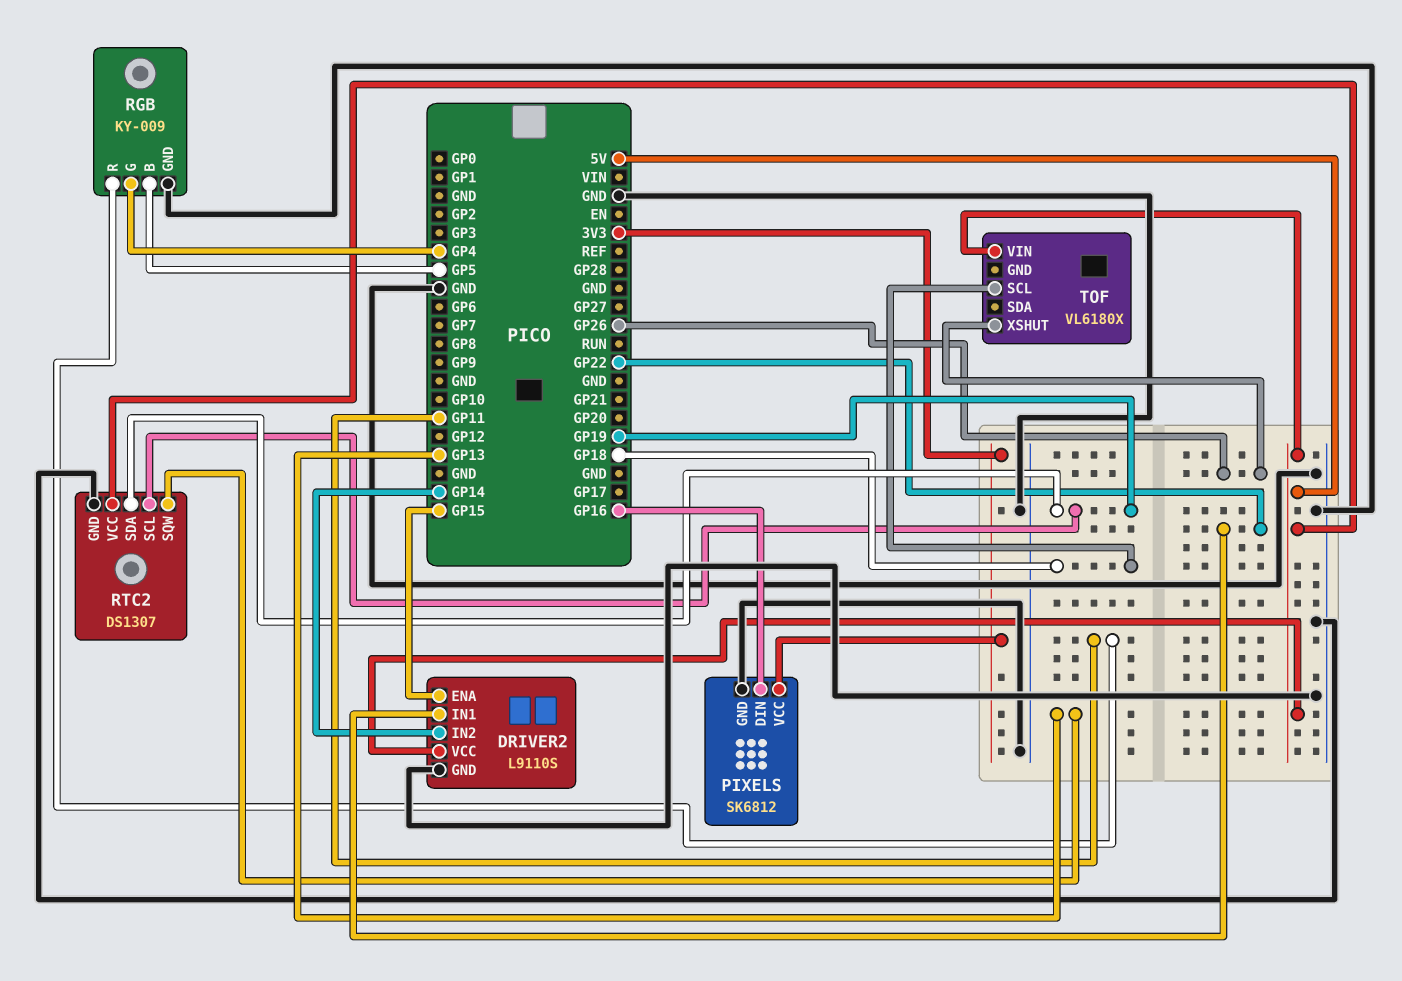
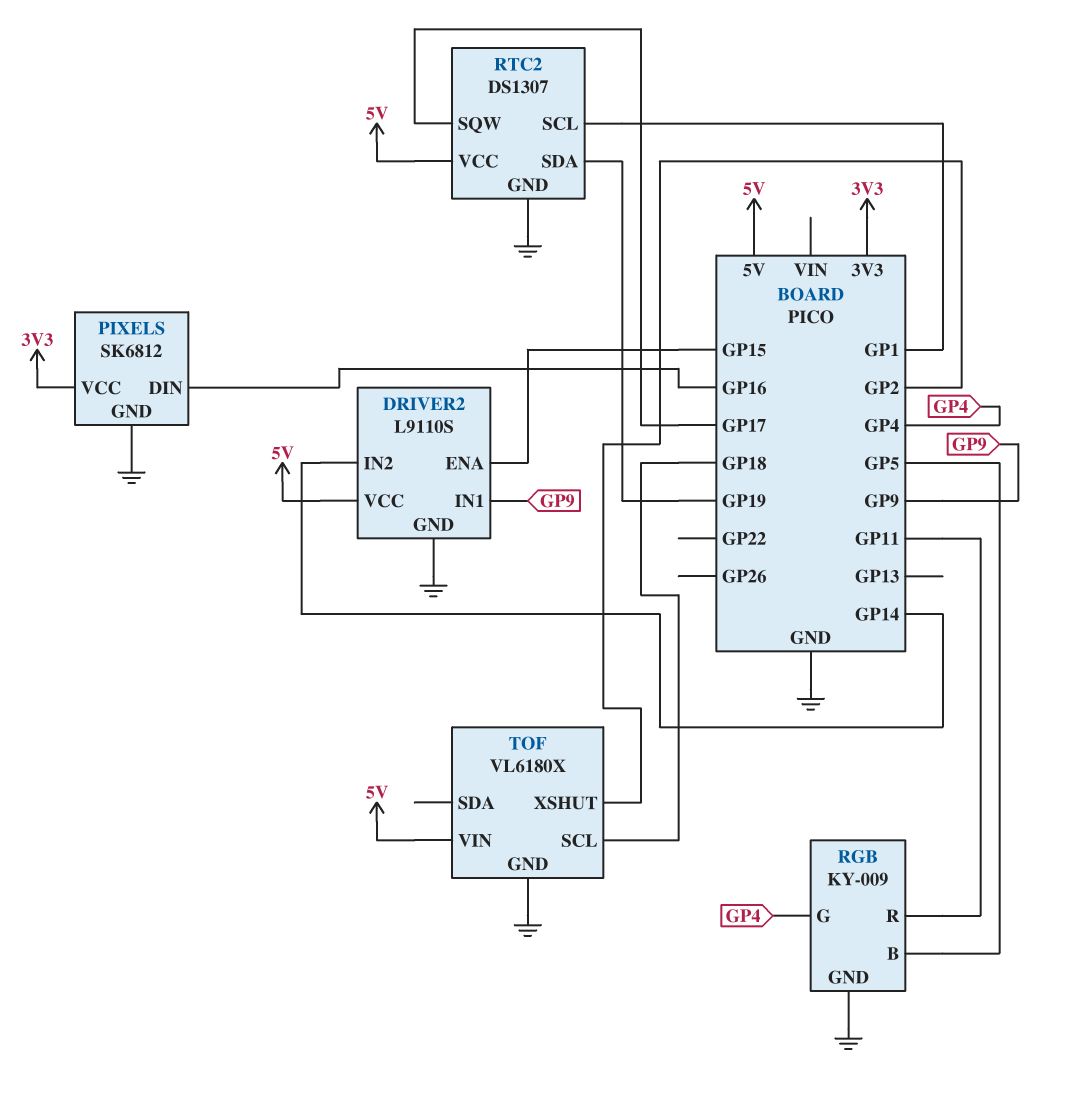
DRIVER2 pin IN1: GP22 -> GP9
RTC2 pin SCL: GP19 -> GP1
RTC2 pin SQW: GP13 -> GP17
TOF pin GND: none -> GND
TOF pin XSHUT: GP26 -> GP2

